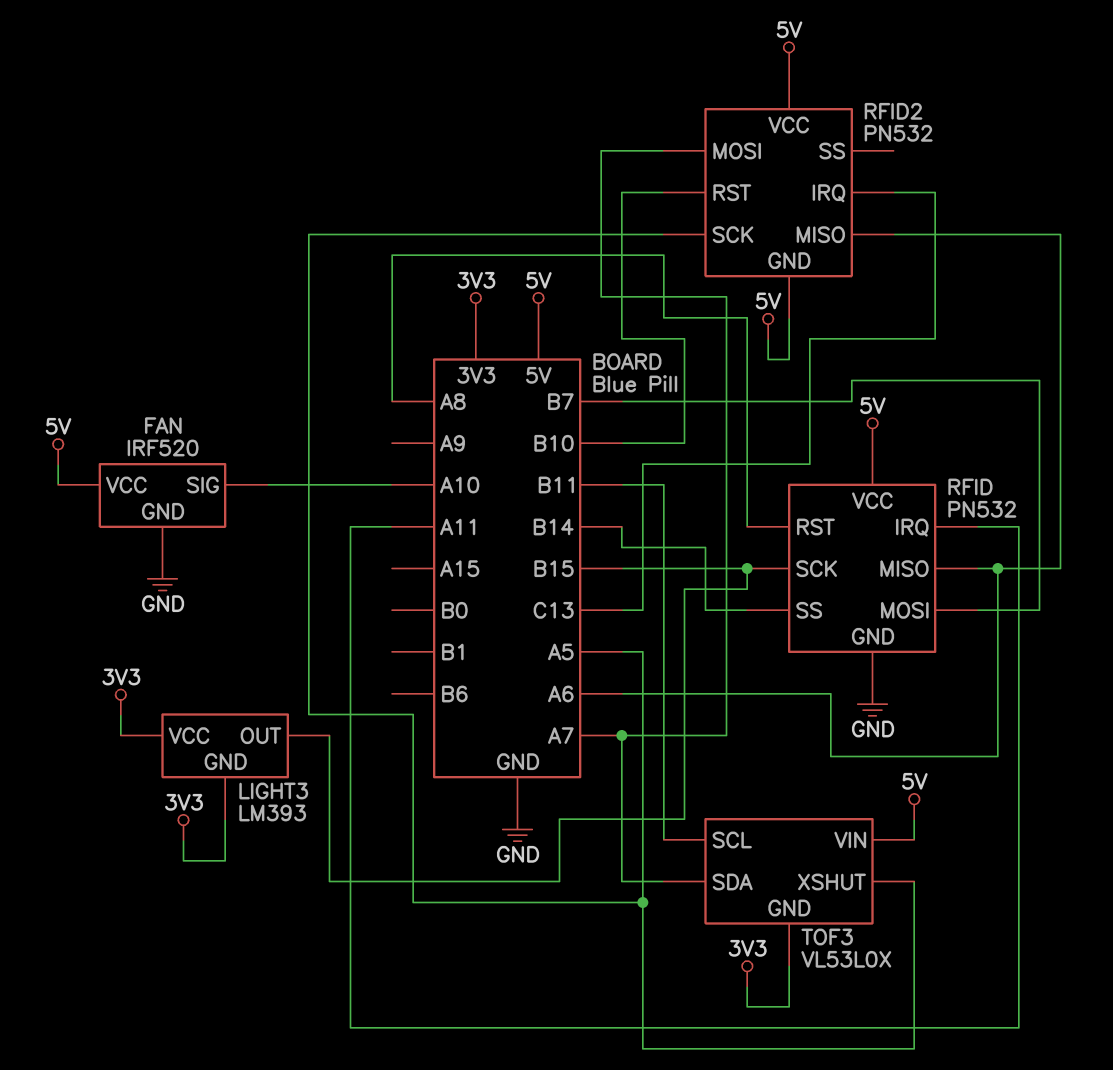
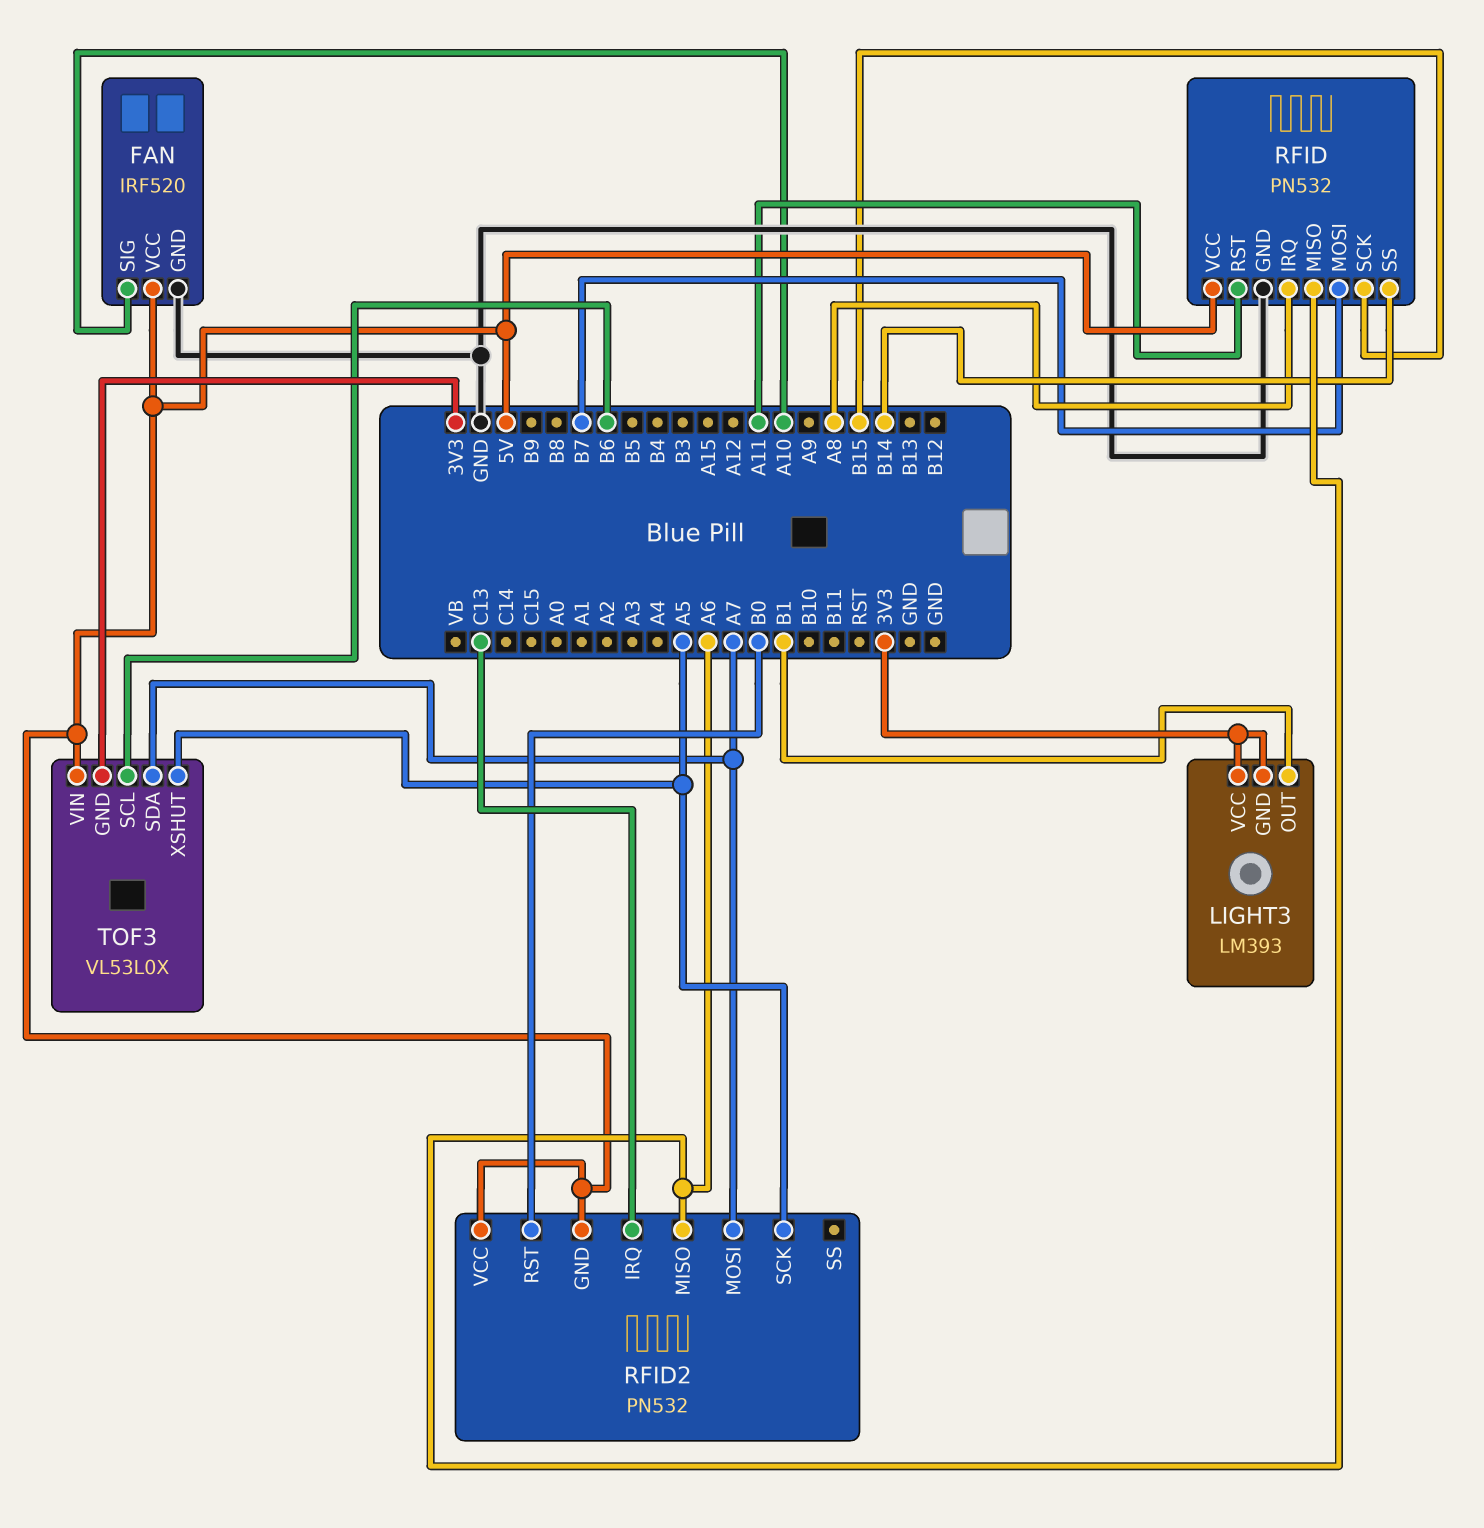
LIGHT3 pin OUT: B15 -> B1
RFID pin IRQ: A11 -> A8
RFID pin RST: A8 -> A11
RFID2 pin RST: B10 -> B0
TOF3 pin SCL: B11 -> B6

